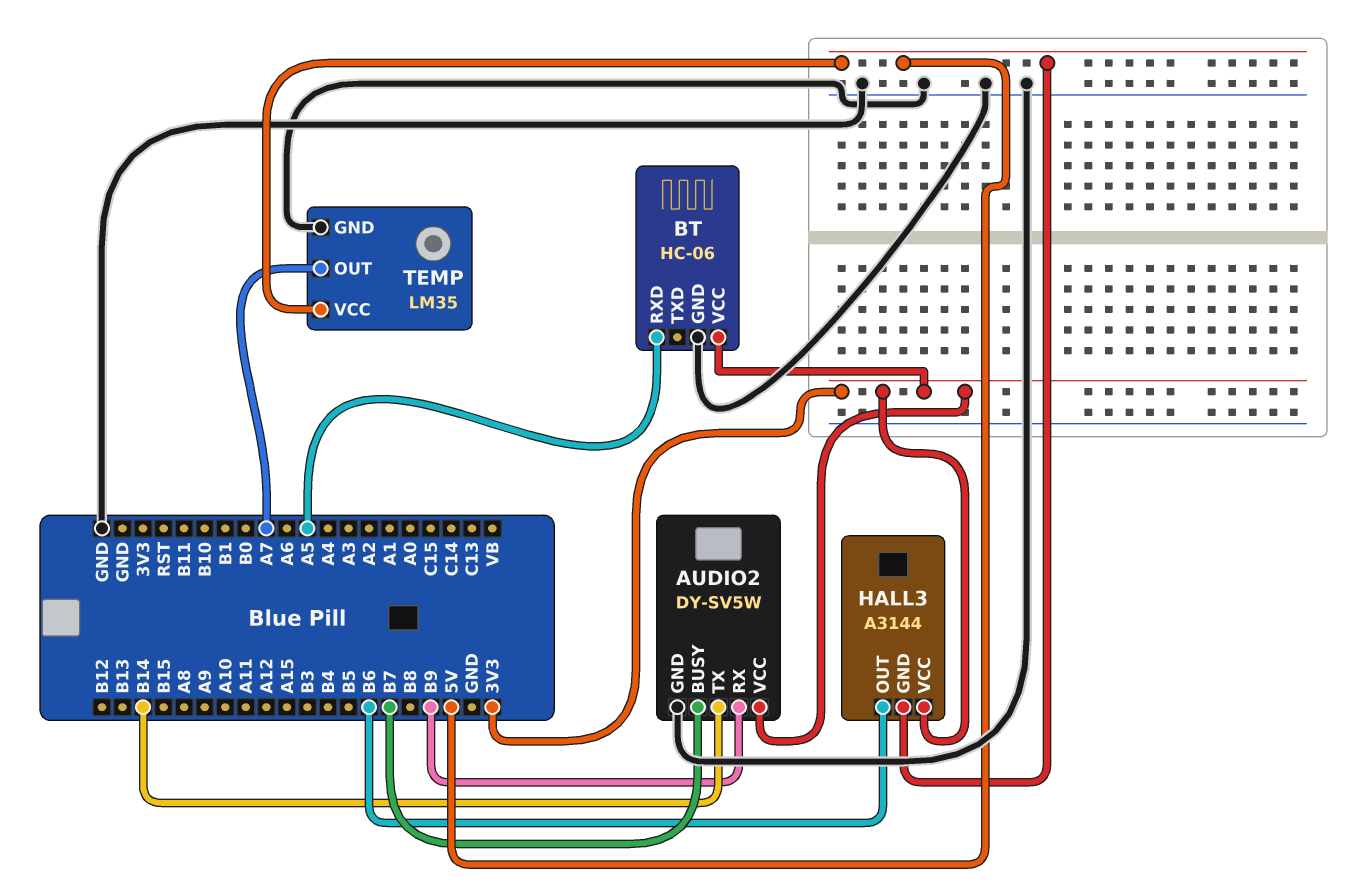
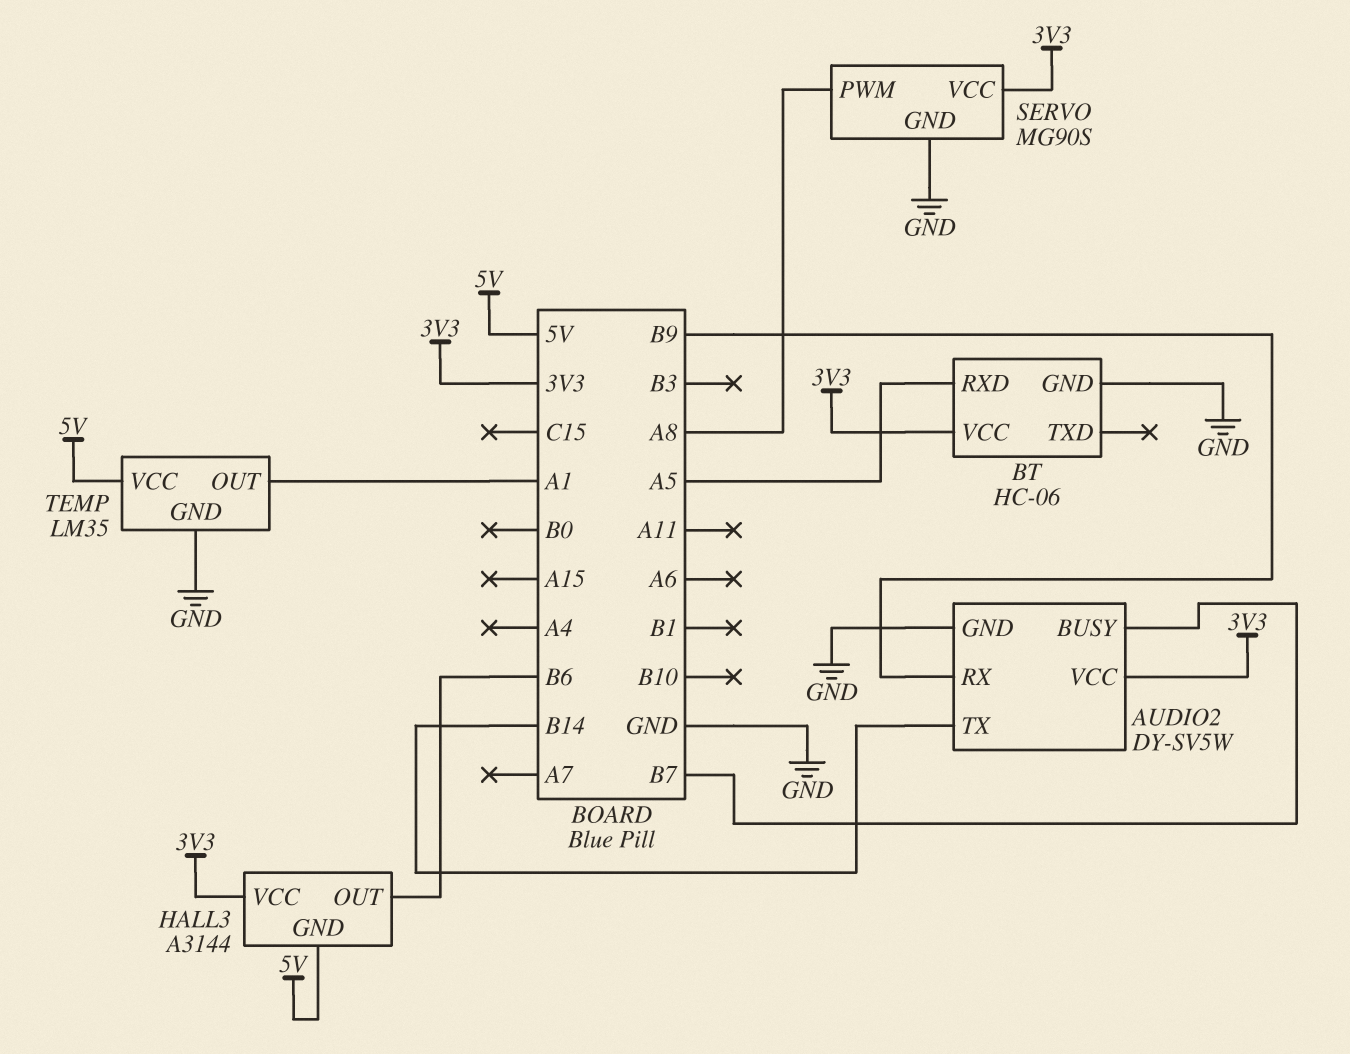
SERVO: none -> MG90S
SERVO pin GND: none -> GND
SERVO pin PWM: none -> A8
SERVO pin VCC: none -> 3V3
TEMP pin OUT: A7 -> A1

